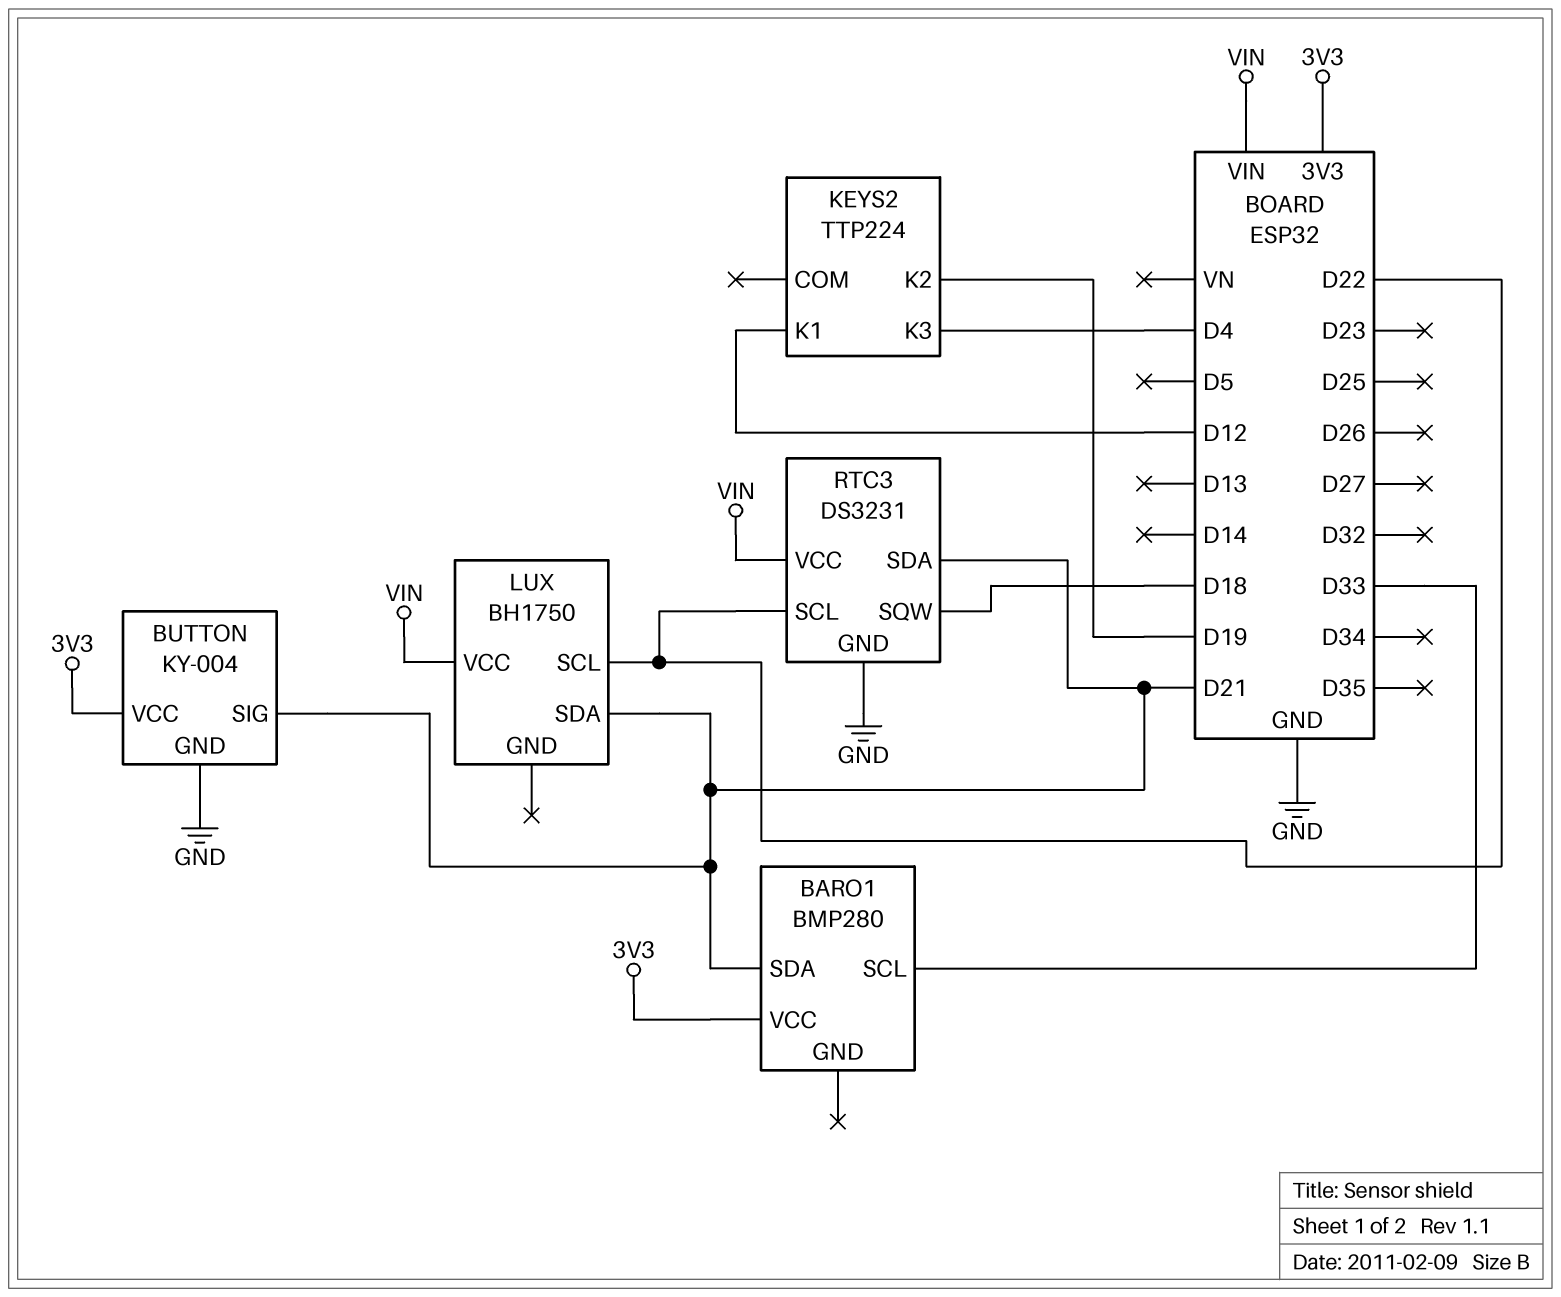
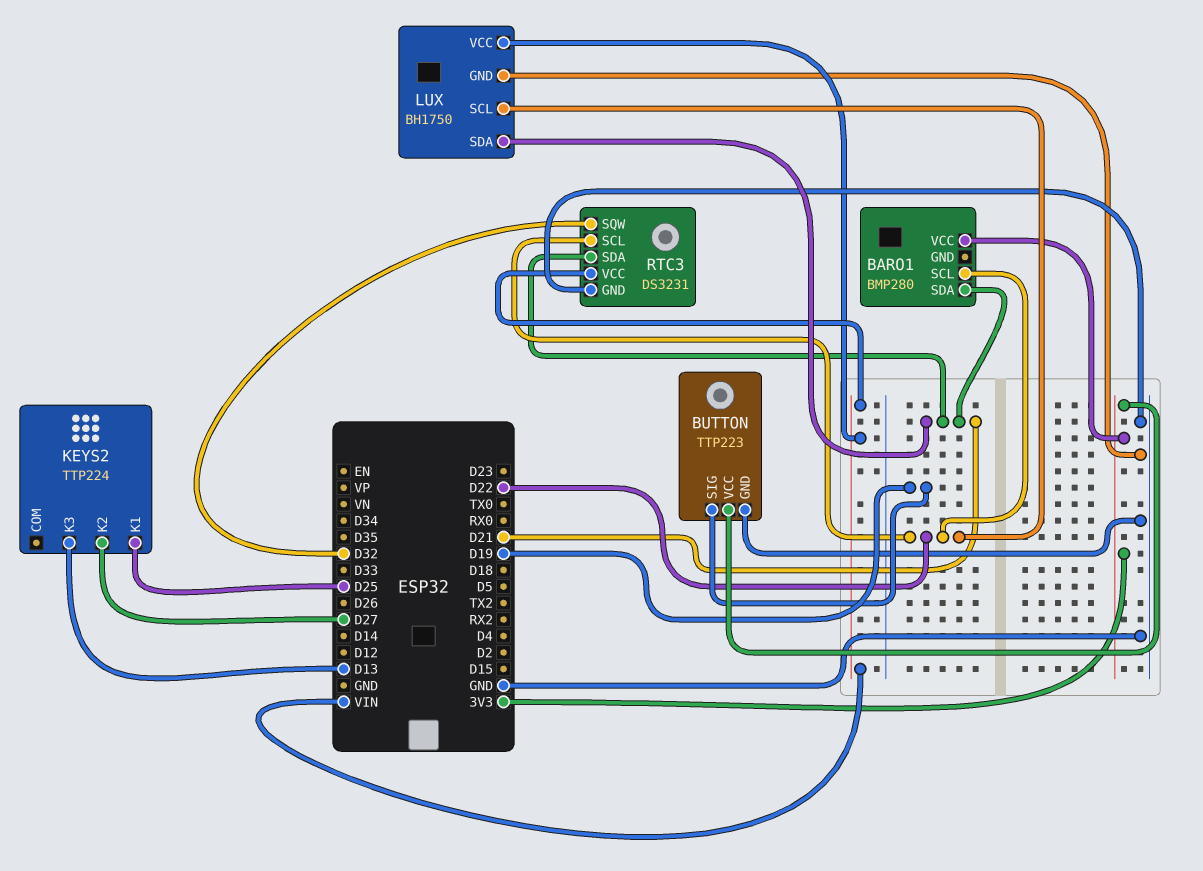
BARO1 pin SCL: D33 -> D22
BUTTON: KY-004 -> TTP223
BUTTON pin SIG: D21 -> D19
KEYS2 pin K1: D12 -> D25
KEYS2 pin K2: D19 -> D27
KEYS2 pin K3: D4 -> D13
LUX pin GND: none -> GND
RTC3 pin SQW: D18 -> D32

